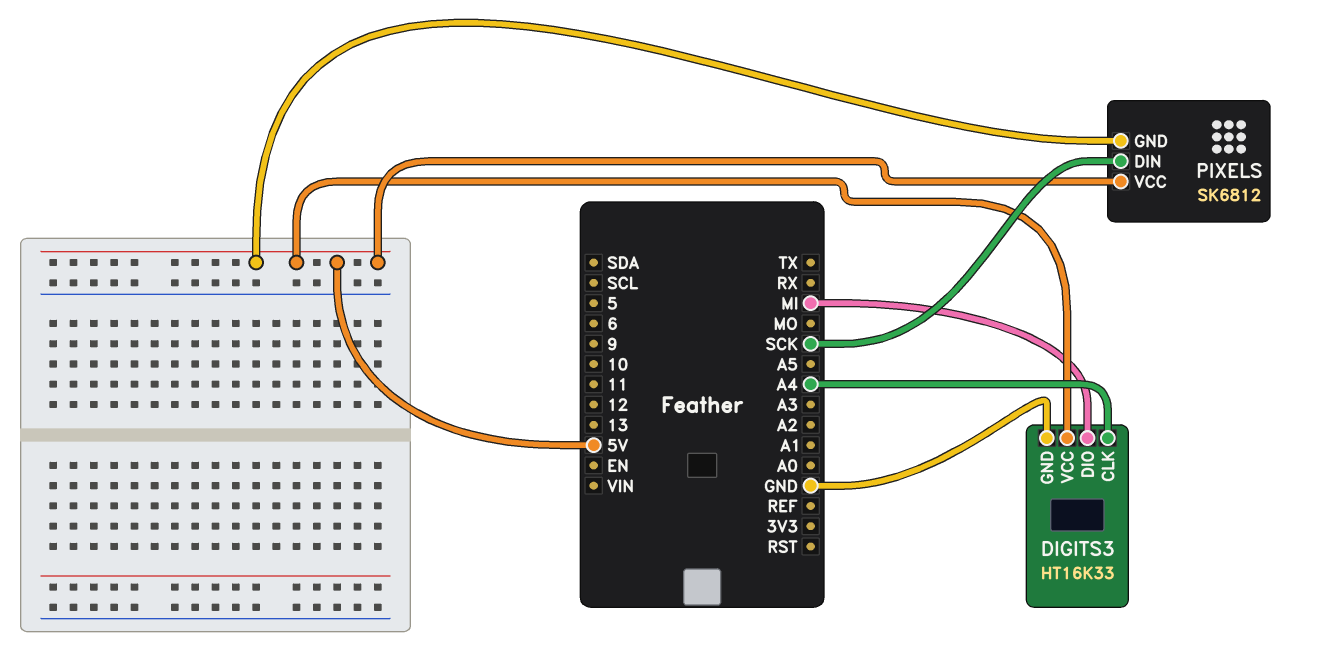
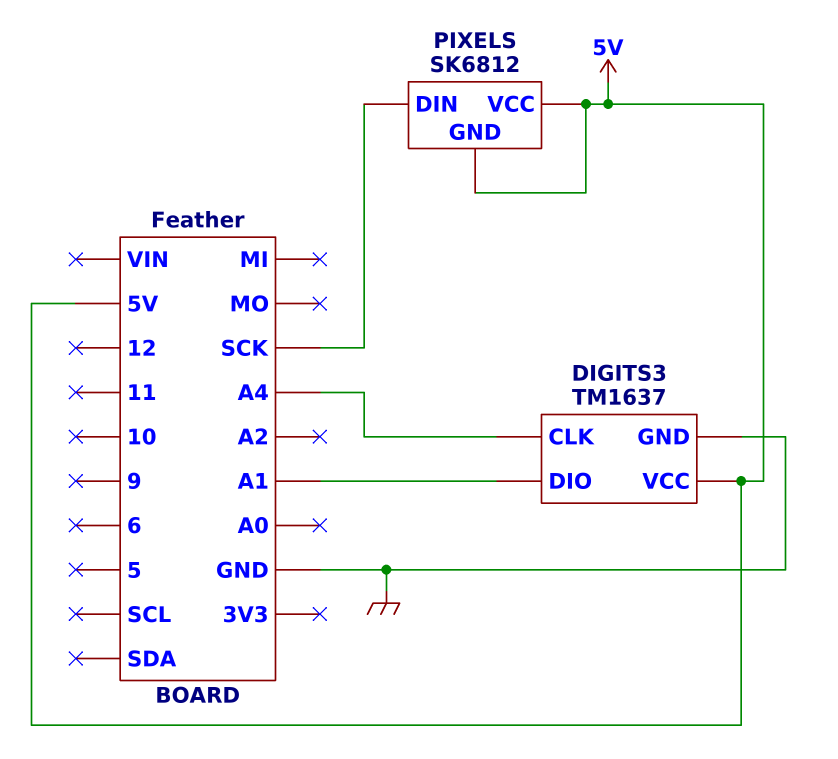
DIGITS3: HT16K33 -> TM1637
DIGITS3 pin DIO: MI -> A1

